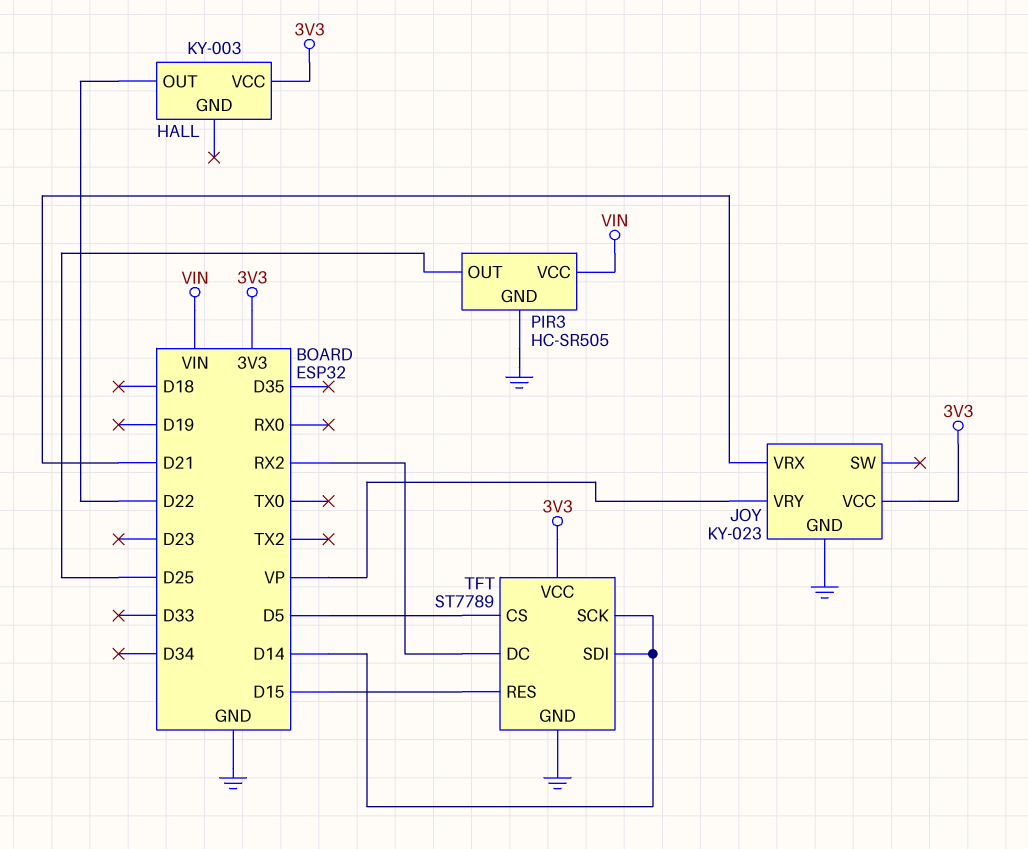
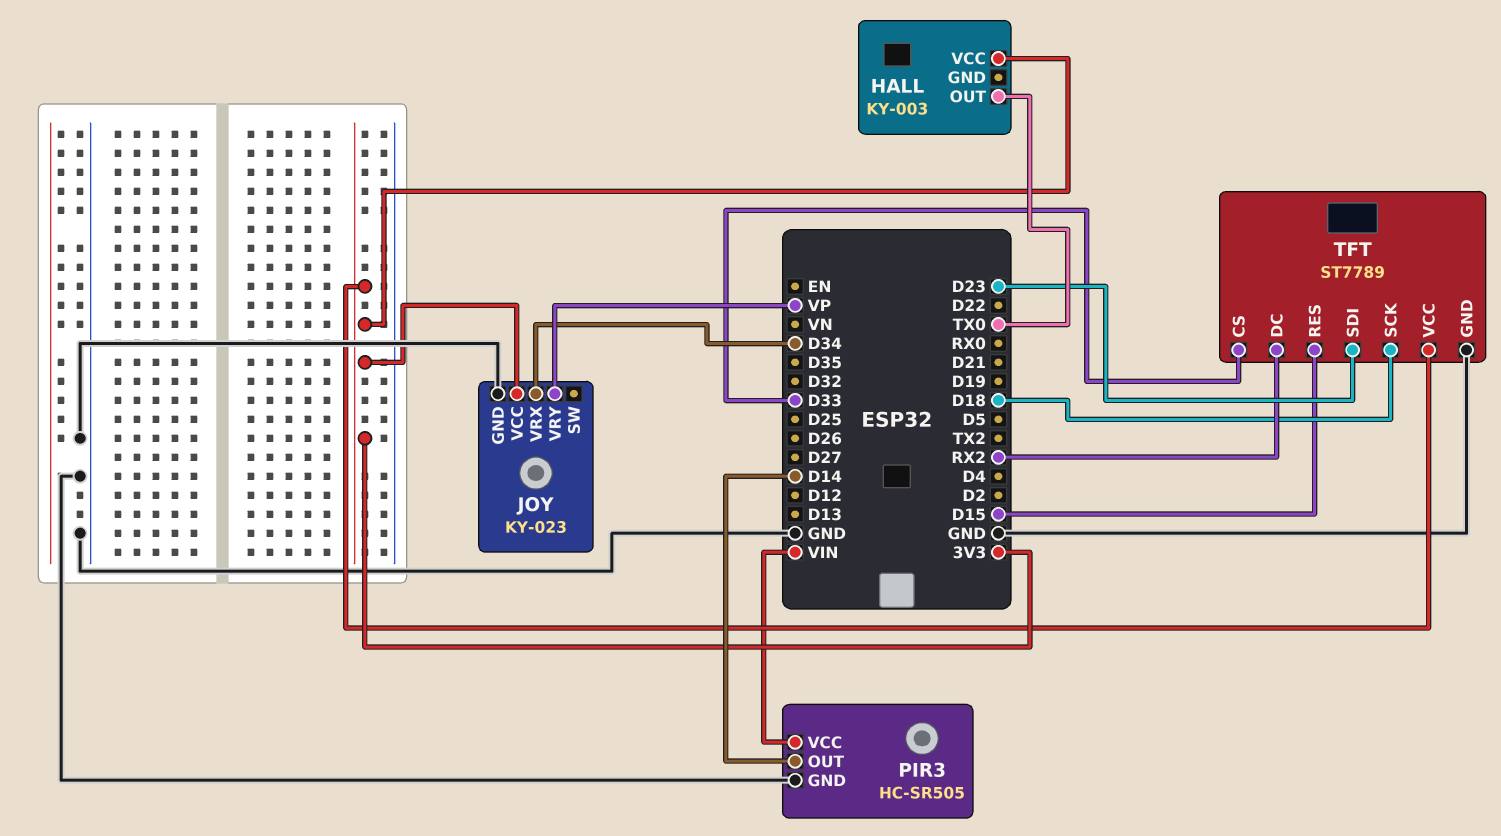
HALL pin OUT: D22 -> TX0
JOY pin VRX: D21 -> D34
PIR3 pin OUT: D25 -> D14
TFT pin CS: D5 -> D33
TFT pin SCK: D14 -> D18
TFT pin SDI: D14 -> D23

